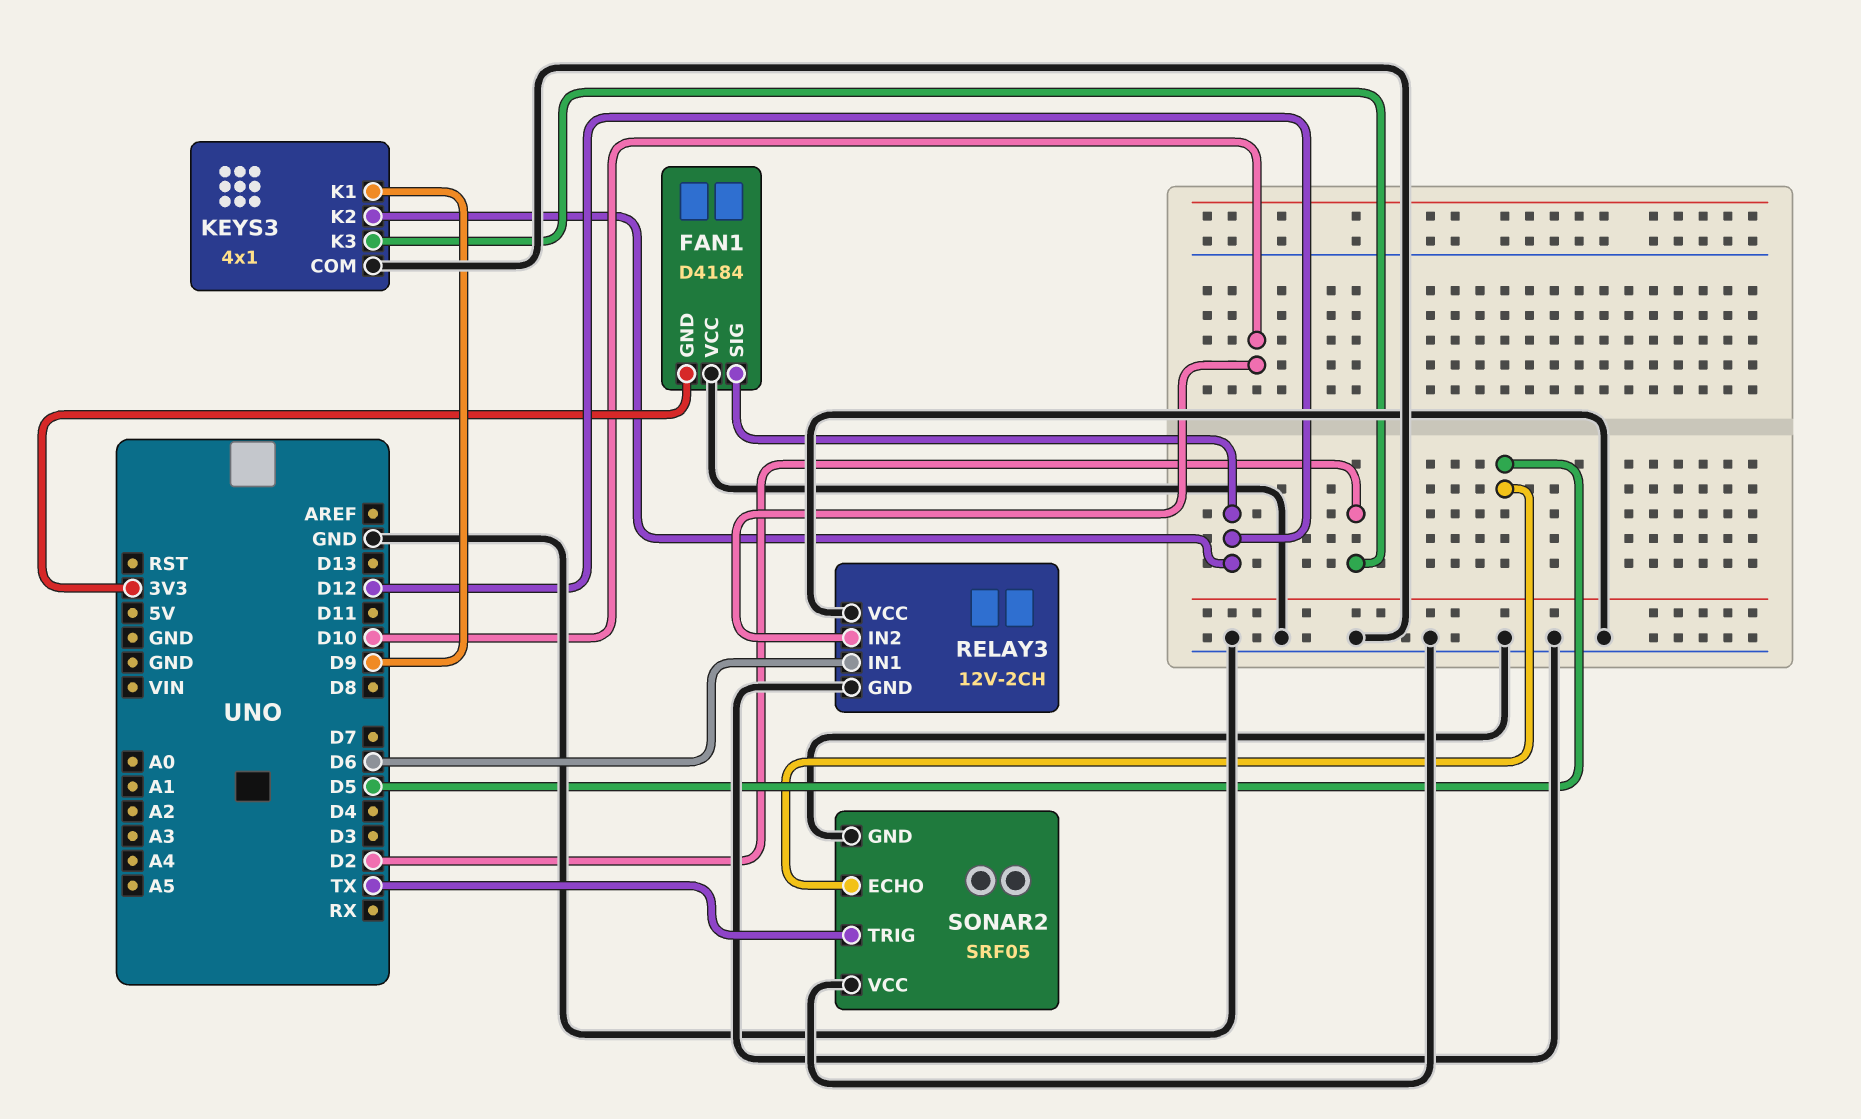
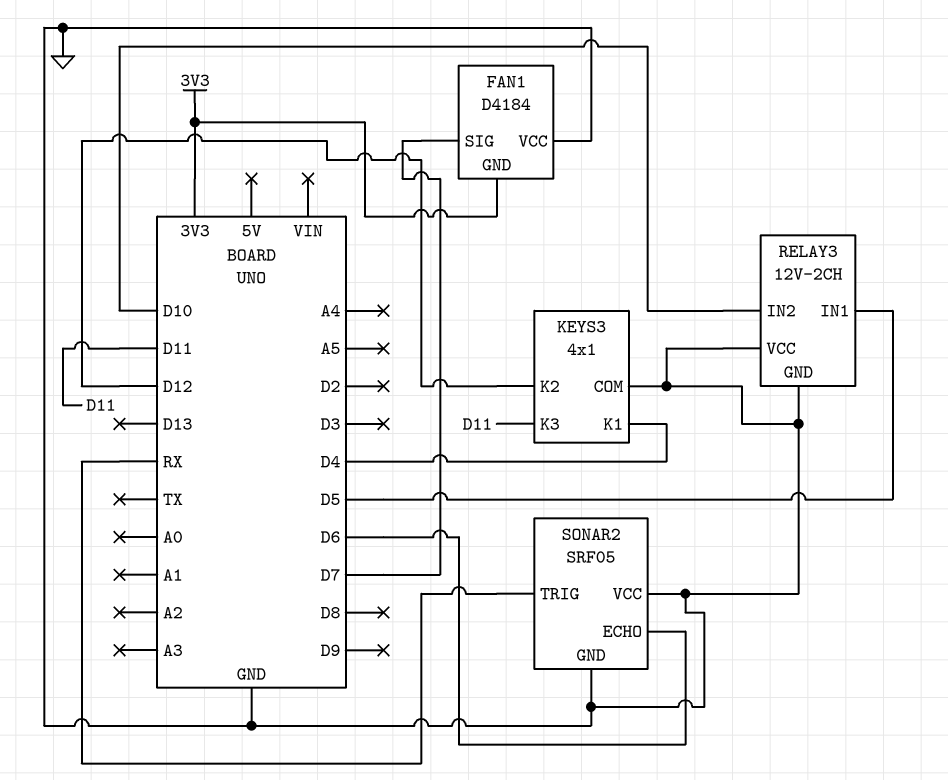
FAN1 pin SIG: D12 -> D7
KEYS3 pin K1: D9 -> D4
KEYS3 pin K3: D2 -> D11
RELAY3 pin IN1: D6 -> D5
SONAR2 pin ECHO: D5 -> D6
SONAR2 pin TRIG: TX -> RX

